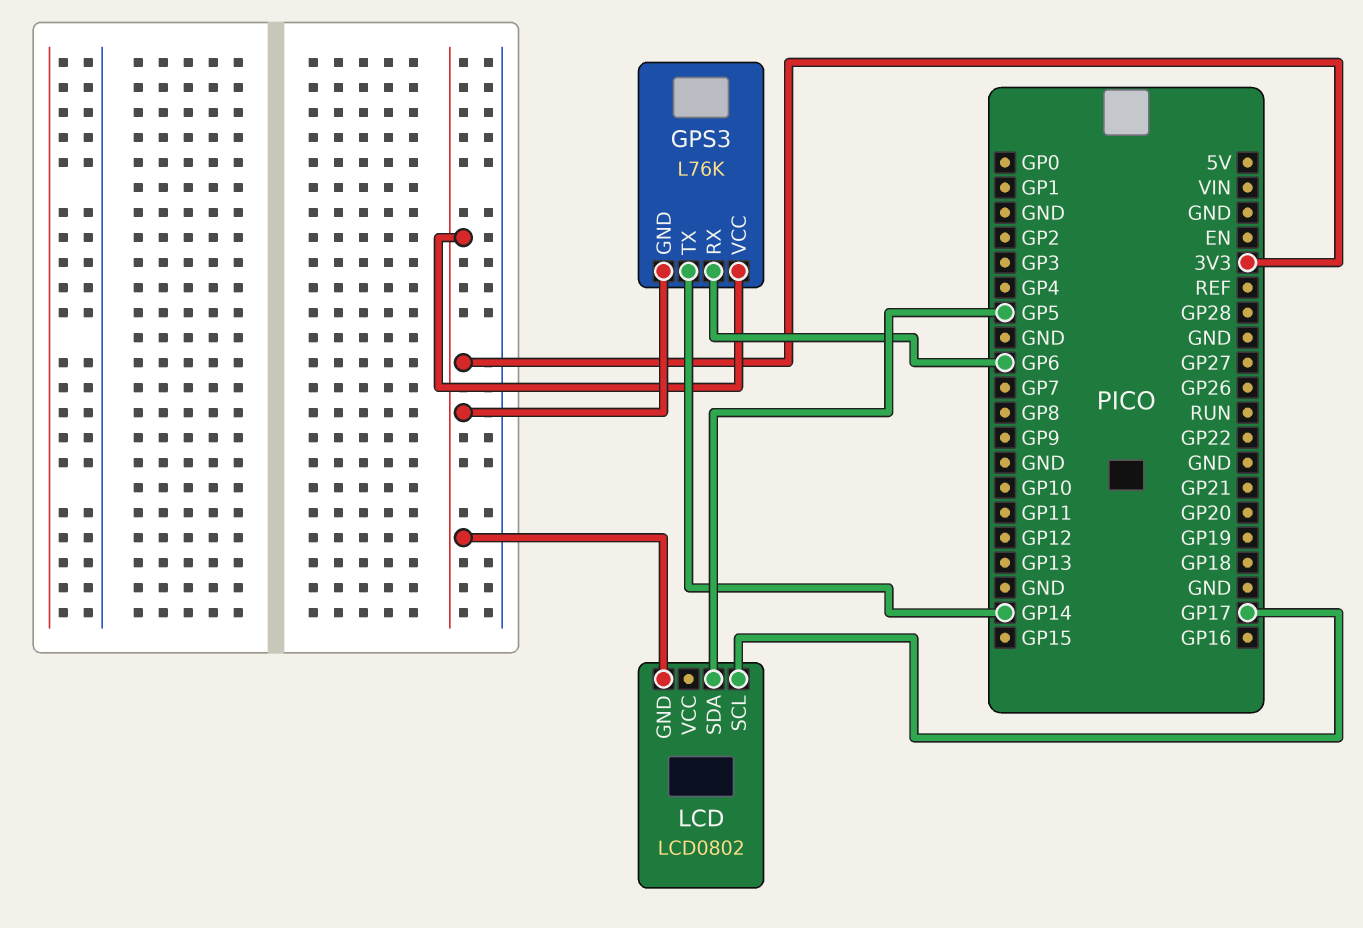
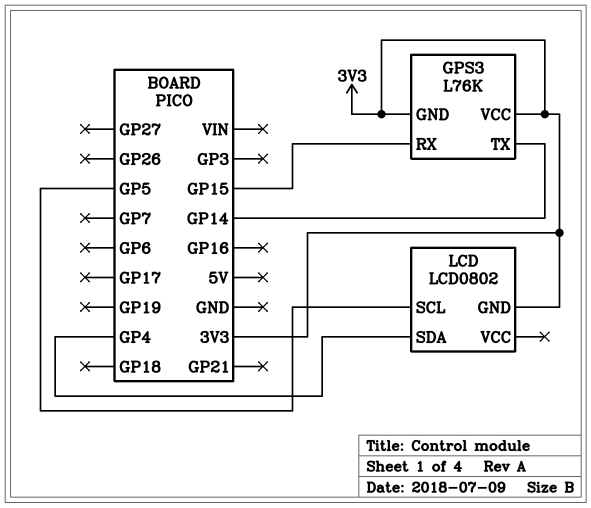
GPS3 pin RX: GP6 -> GP15
LCD pin SCL: GP17 -> GP5
LCD pin SDA: GP5 -> GP4

